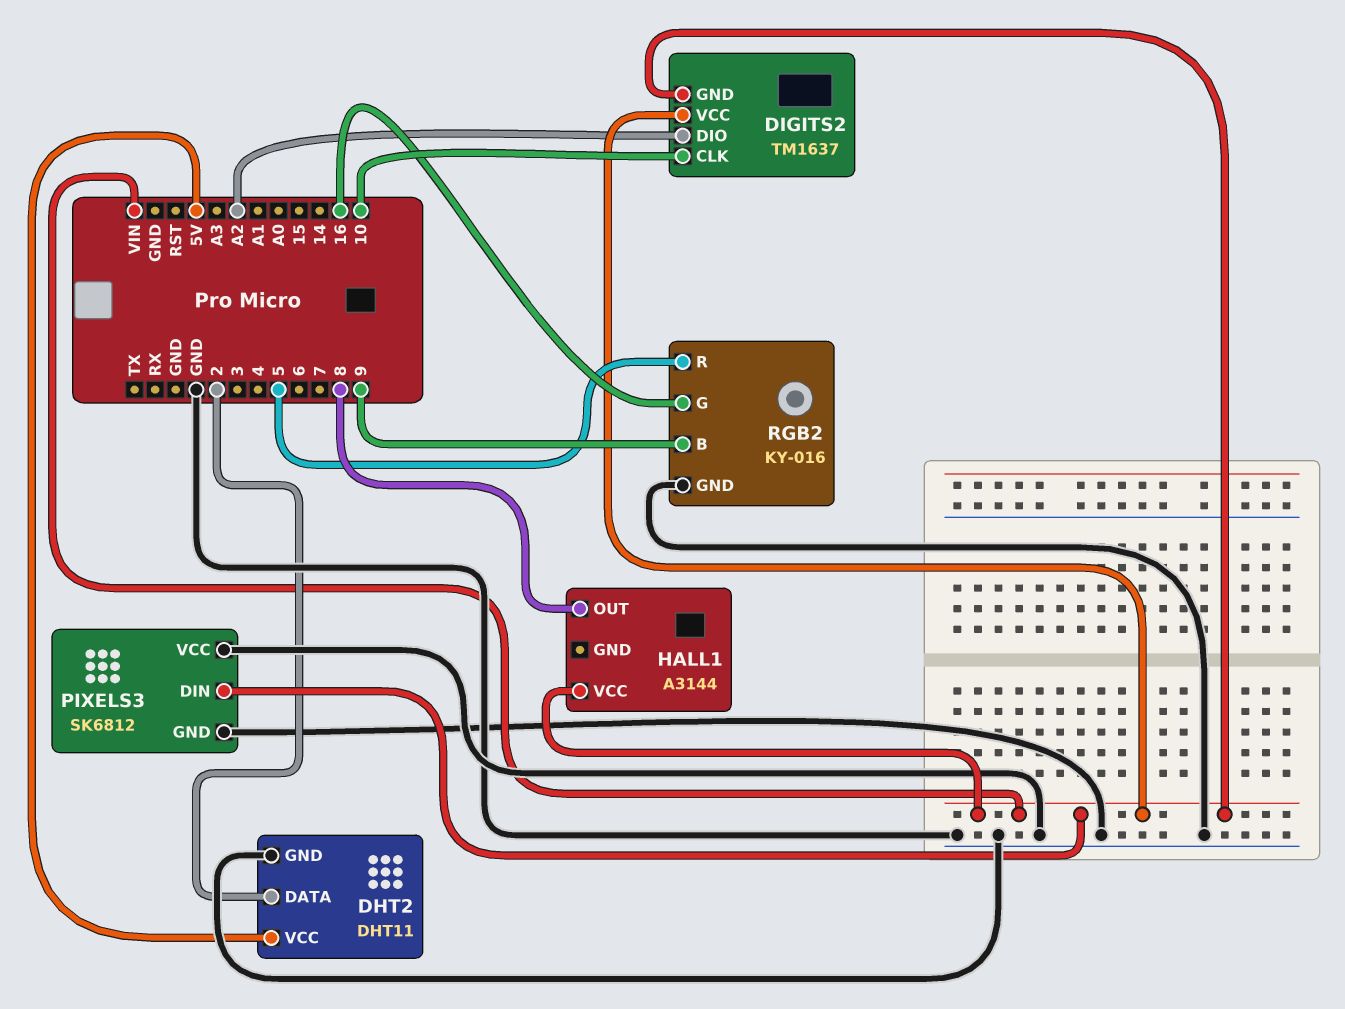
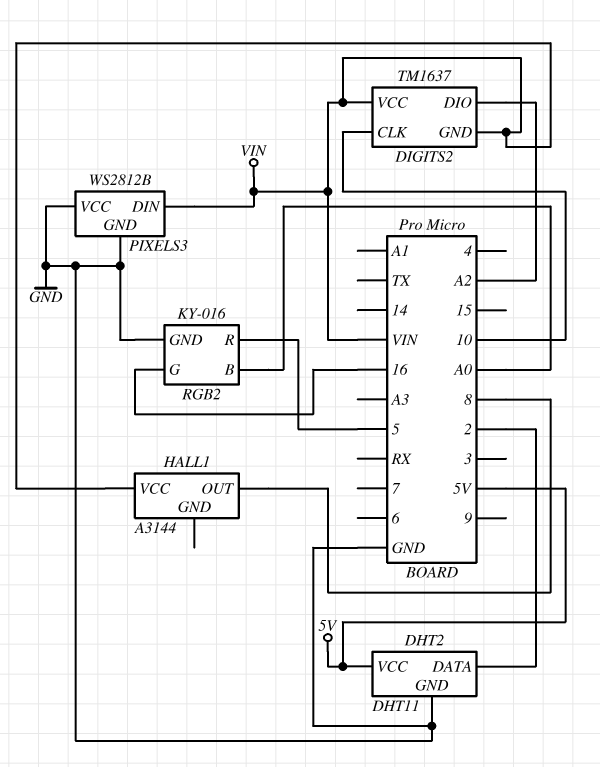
PIXELS3: SK6812 -> WS2812B
RGB2 pin B: 9 -> A0

